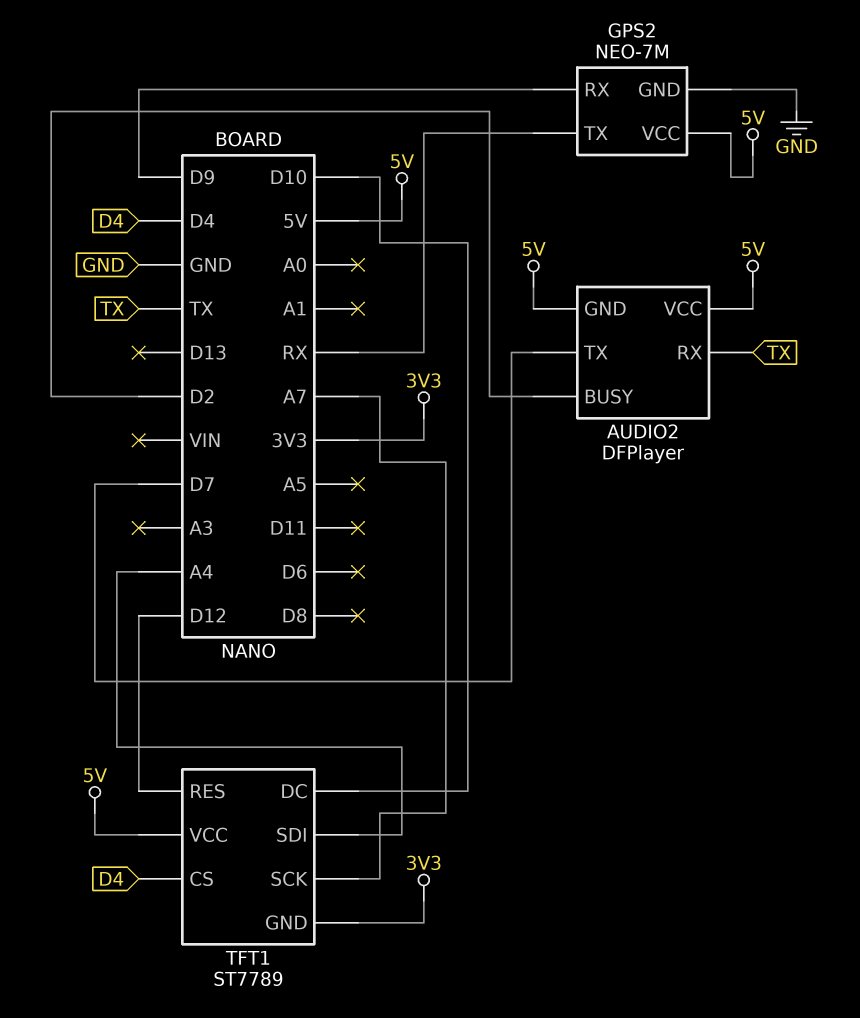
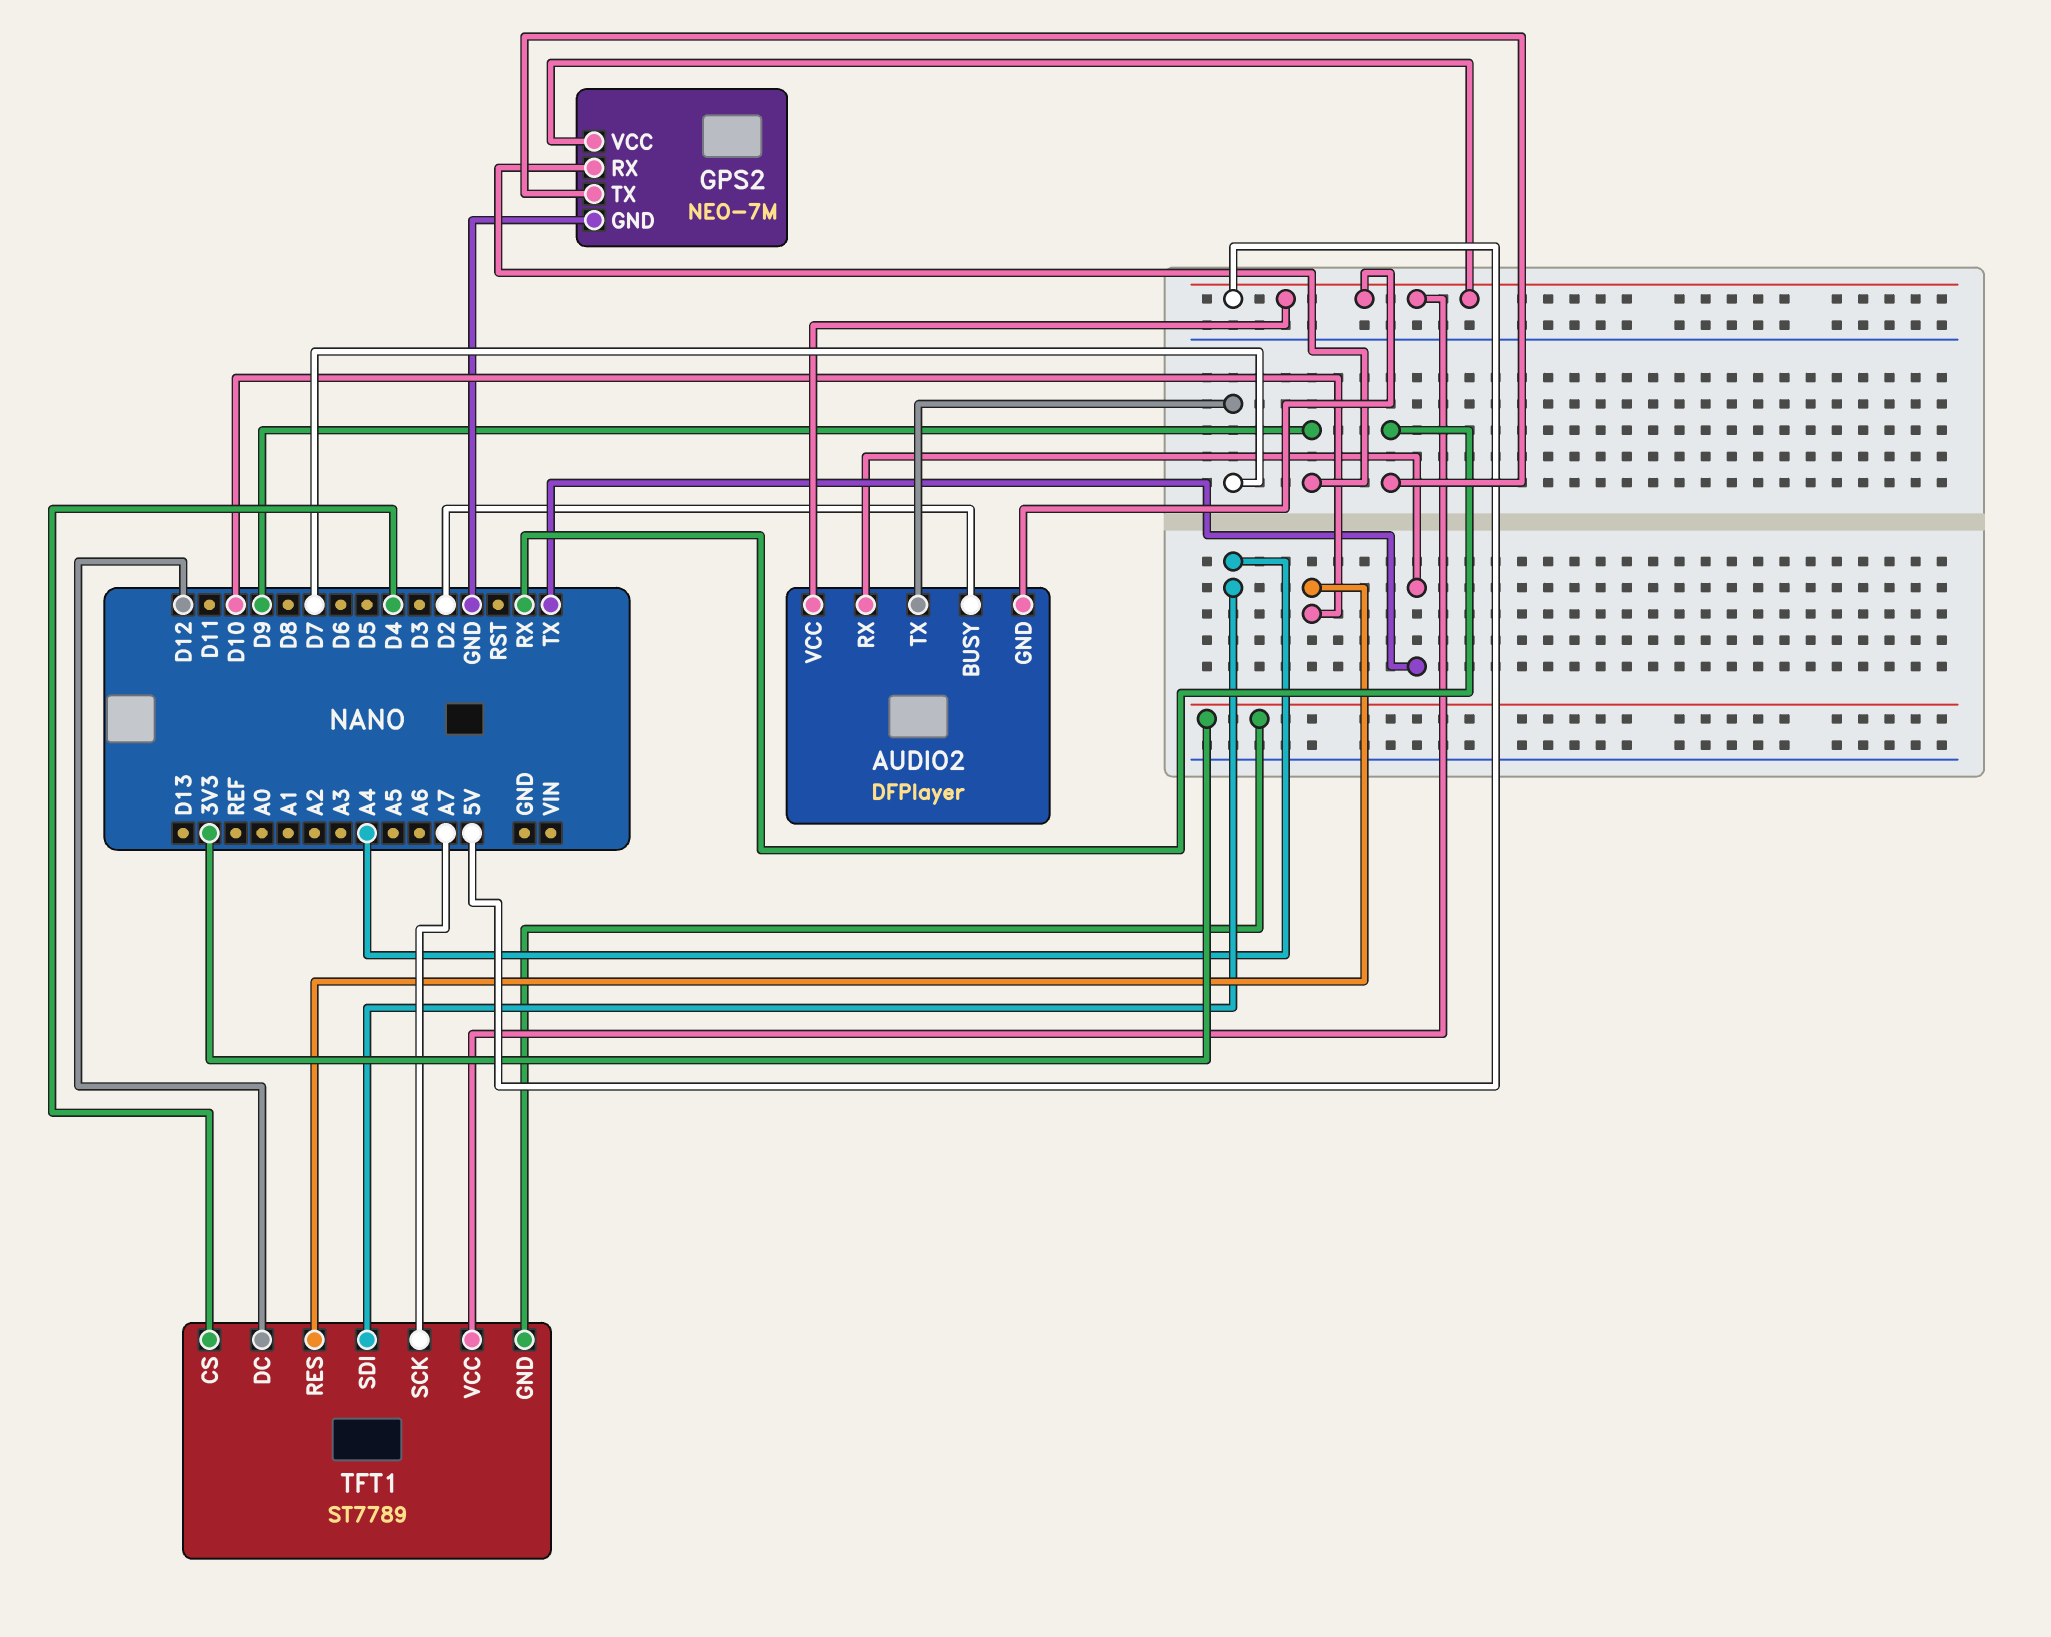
TFT1 pin DC: D10 -> D12
TFT1 pin RES: D12 -> D10

